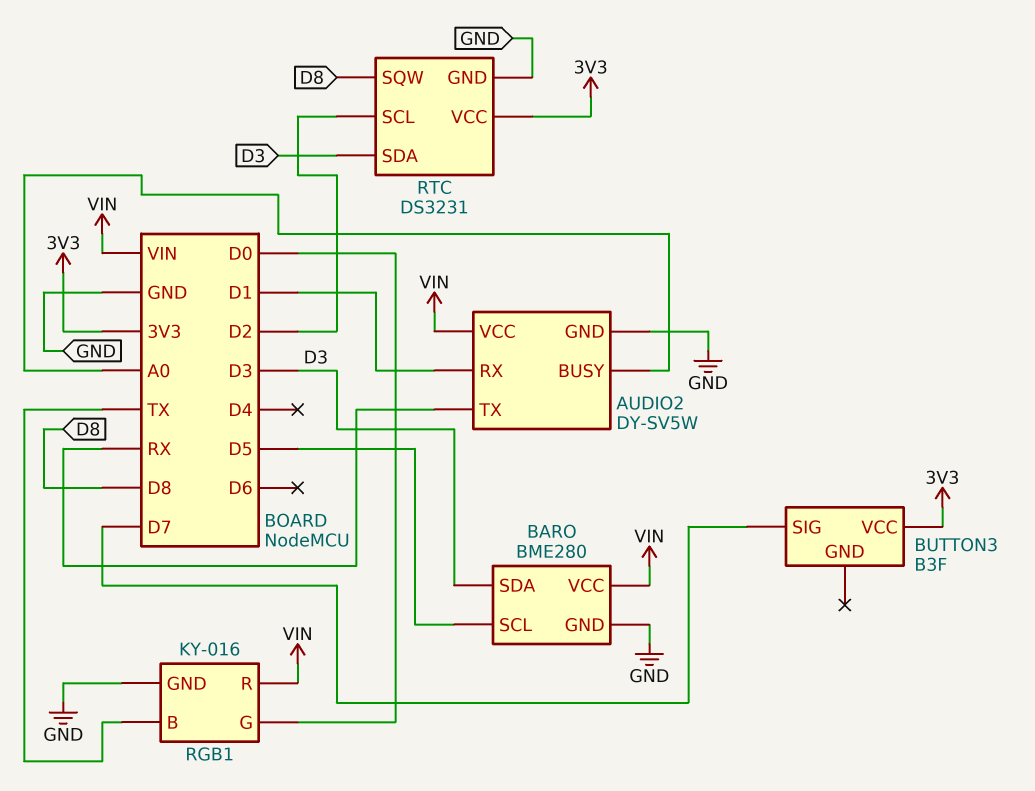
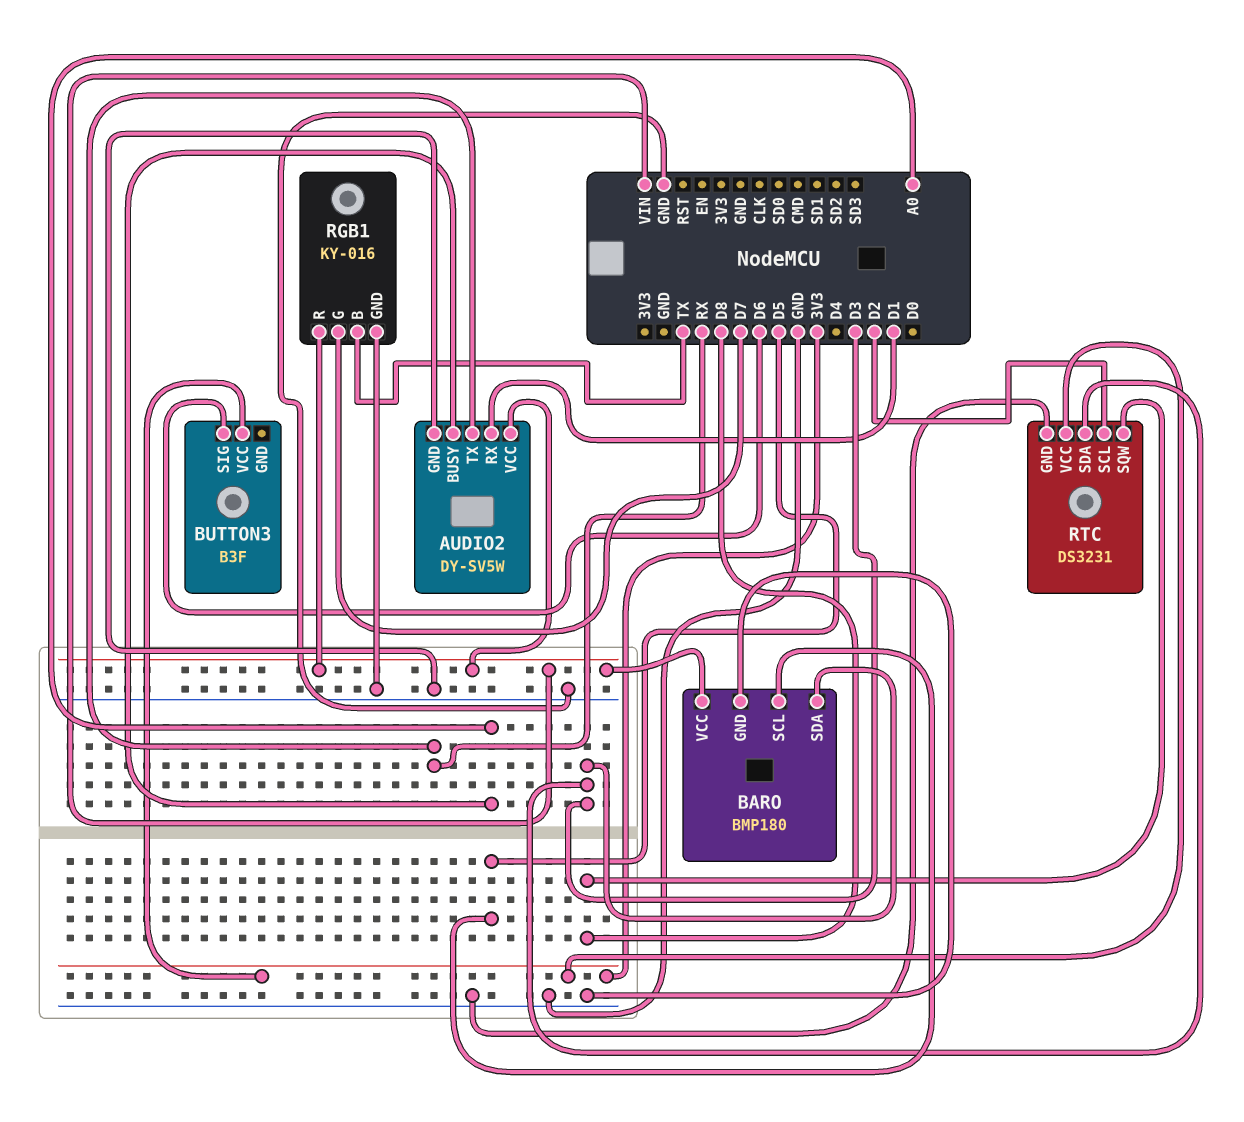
BARO: BME280 -> BMP180
BUTTON3 pin SIG: D7 -> D6
RGB1 pin G: D0 -> D7

